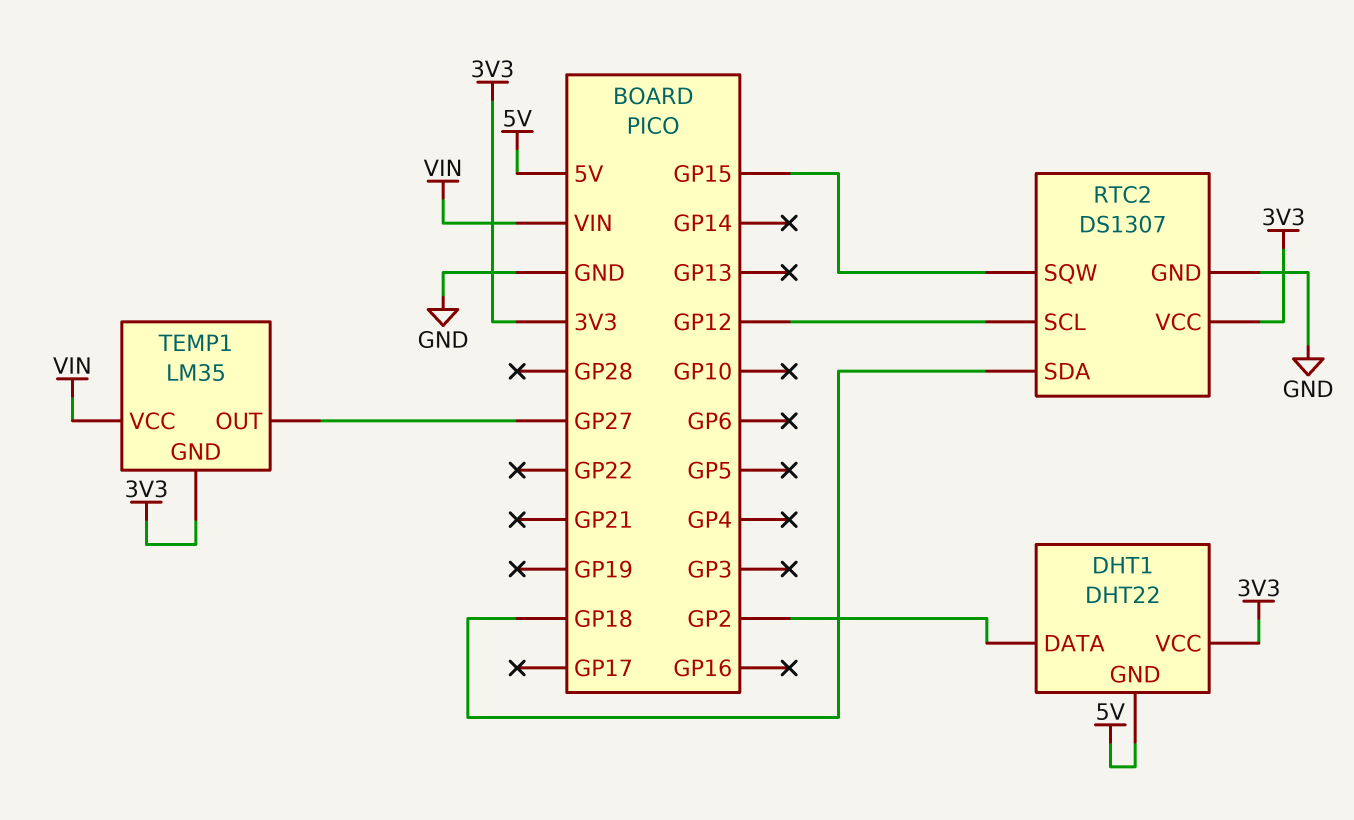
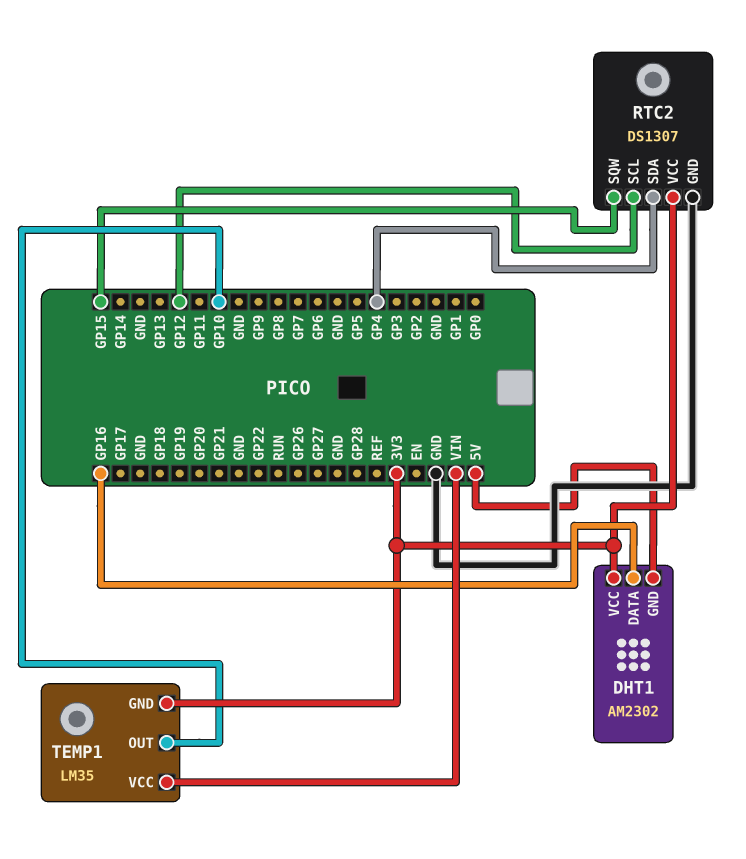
DHT1: DHT22 -> AM2302
DHT1 pin DATA: GP2 -> GP16
RTC2 pin SDA: GP18 -> GP4
TEMP1 pin OUT: GP27 -> GP10

